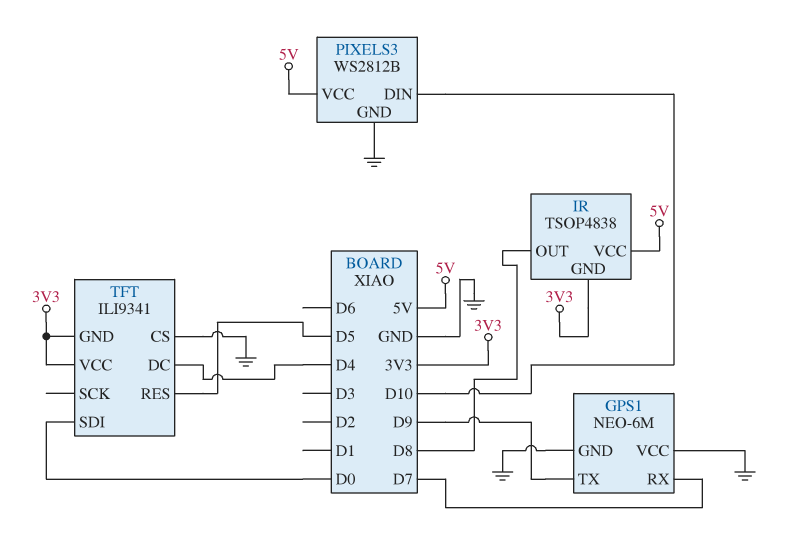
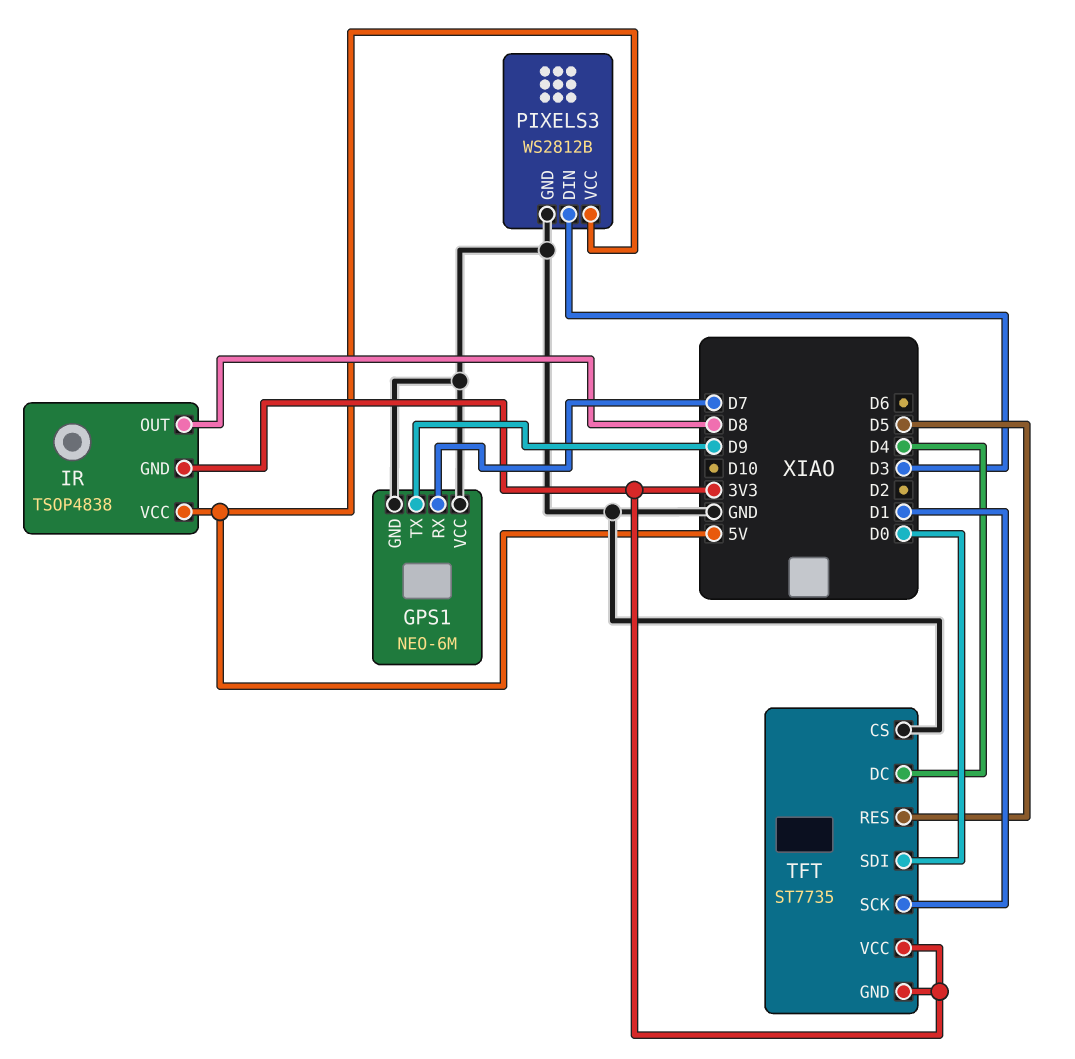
PIXELS3 pin DIN: D10 -> D3
TFT: ILI9341 -> ST7735
TFT pin SCK: none -> D1

